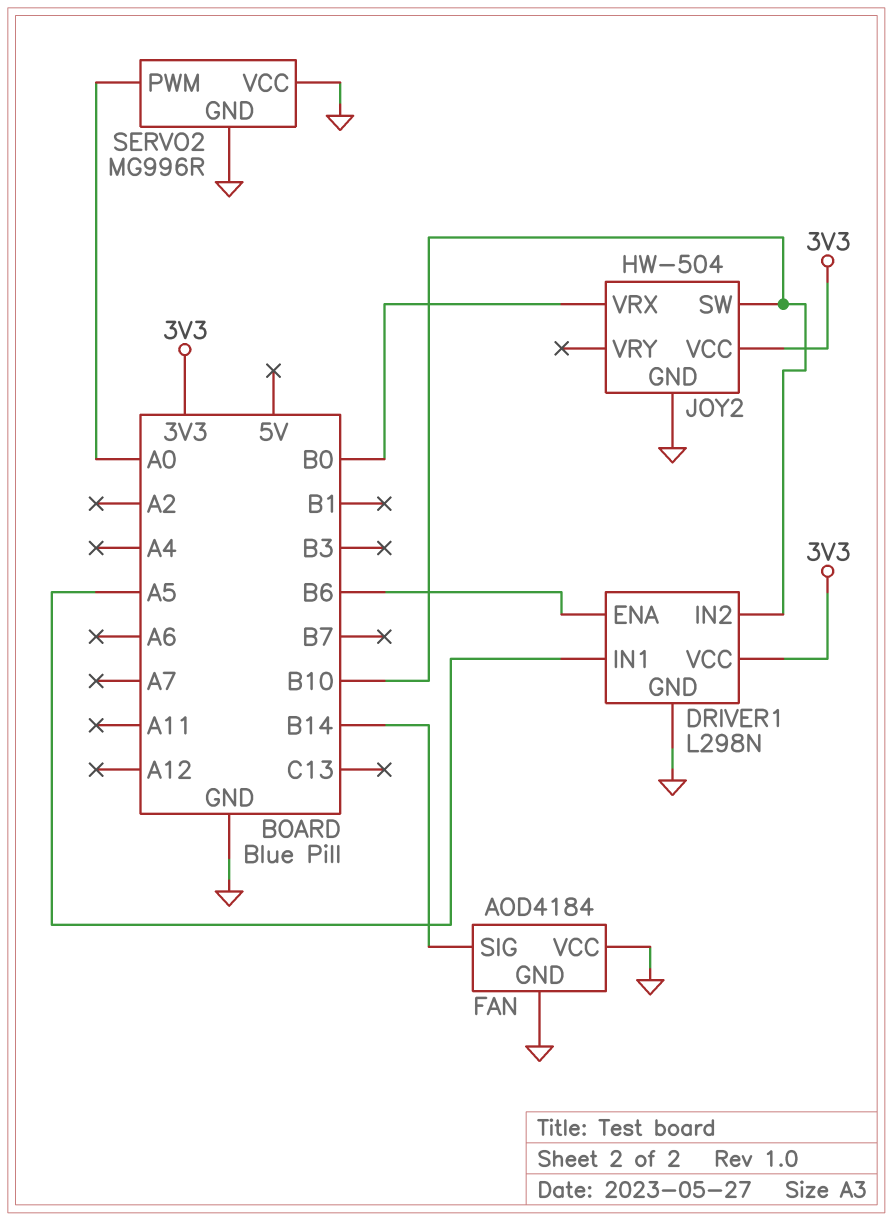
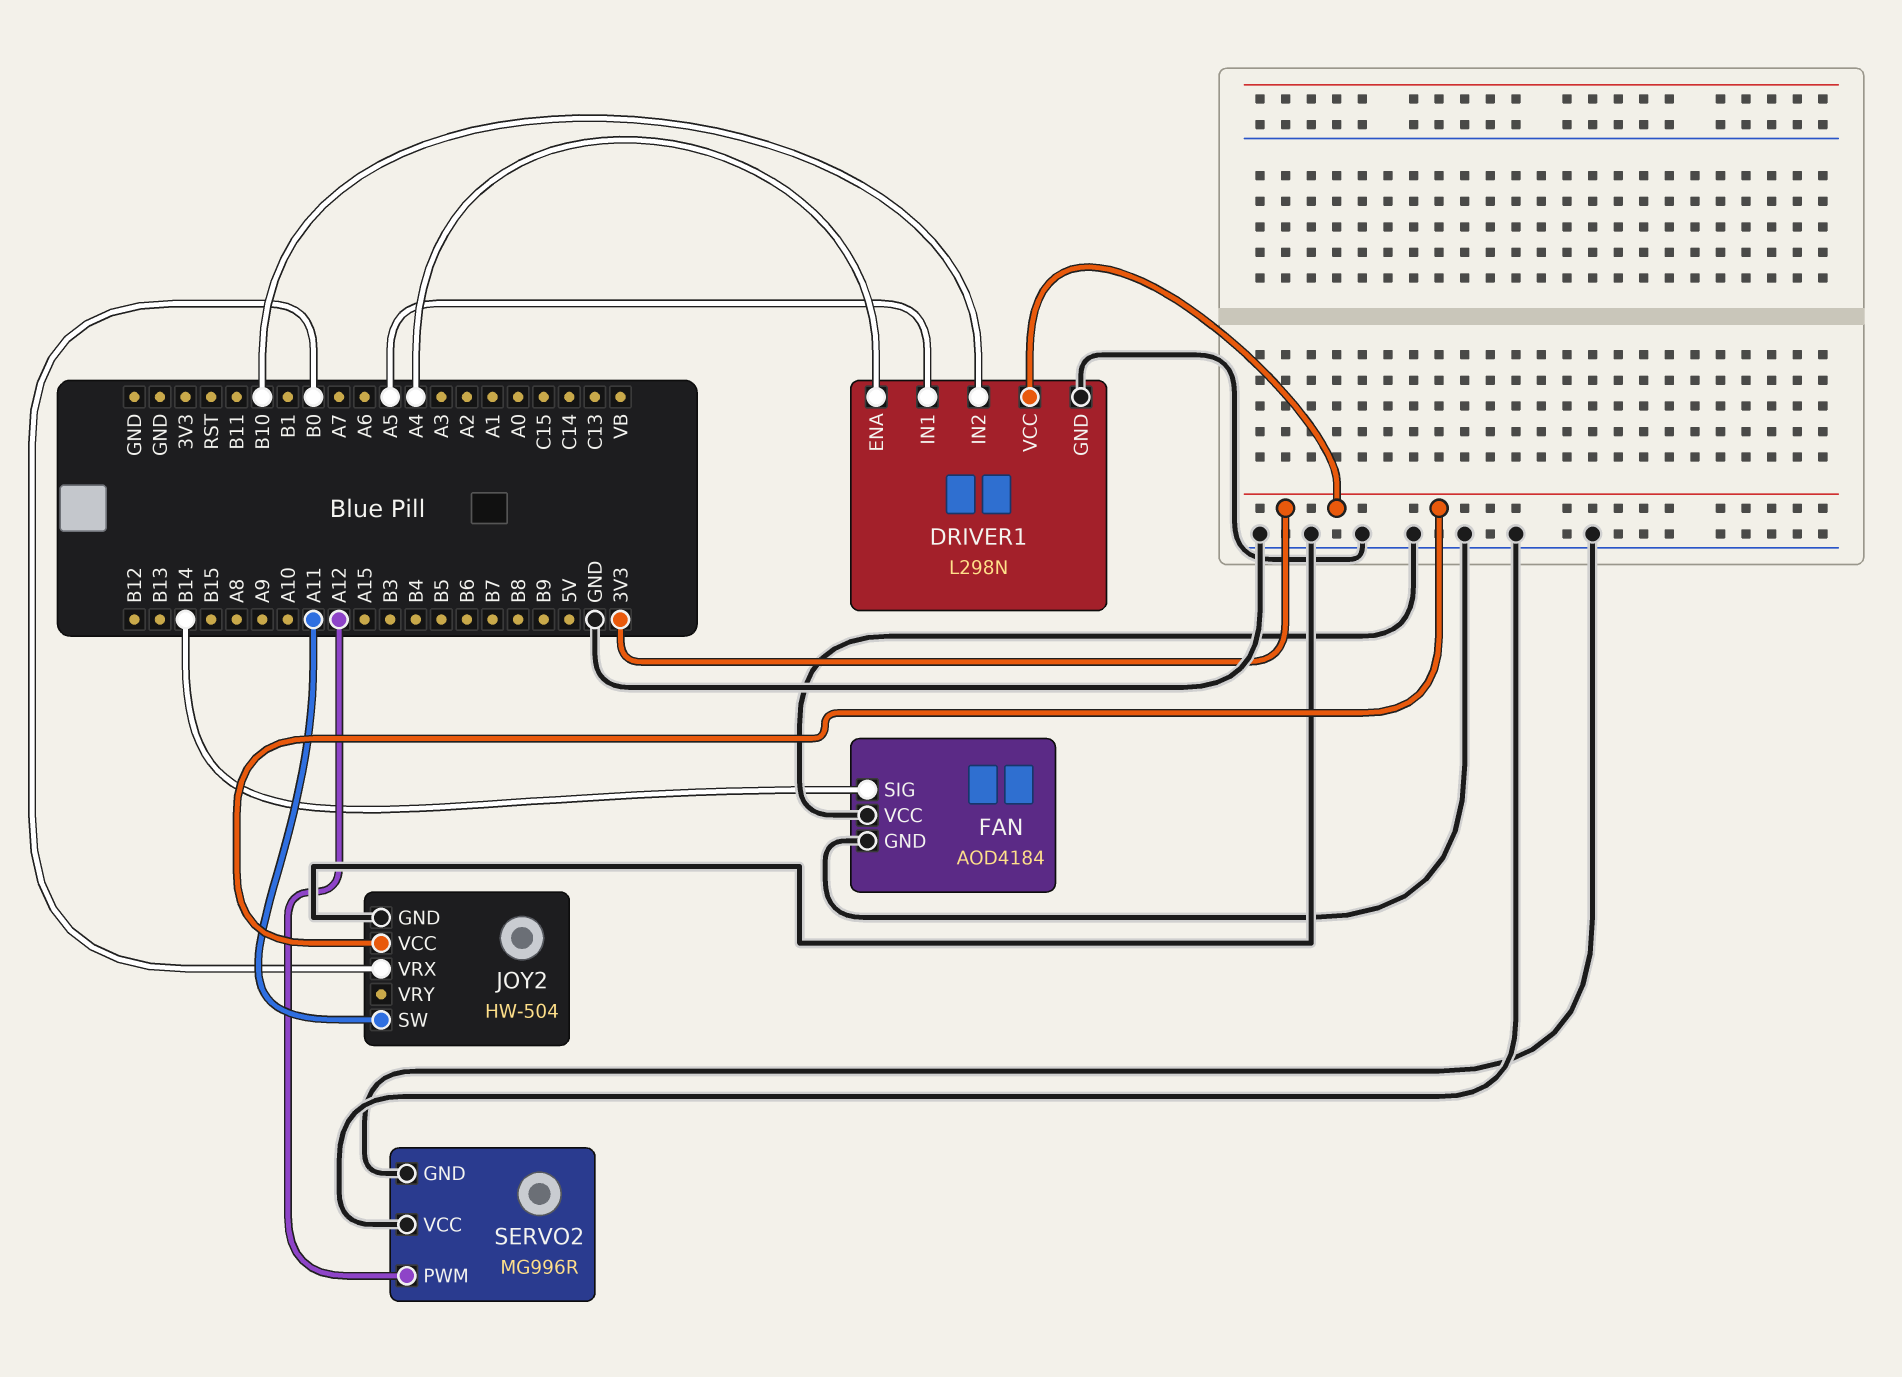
DRIVER1 pin ENA: B6 -> A4
JOY2 pin SW: B10 -> A11
SERVO2 pin PWM: A0 -> A12

